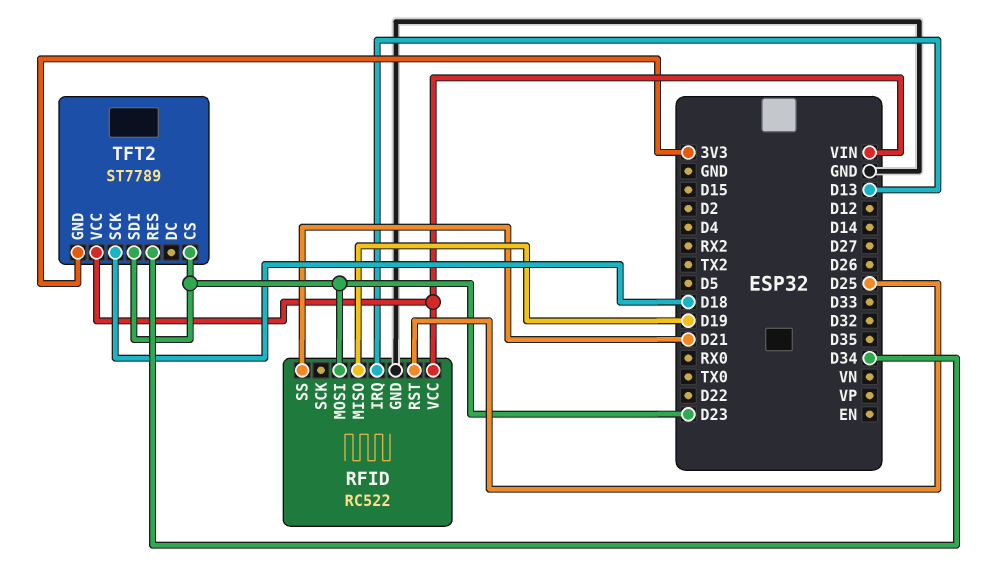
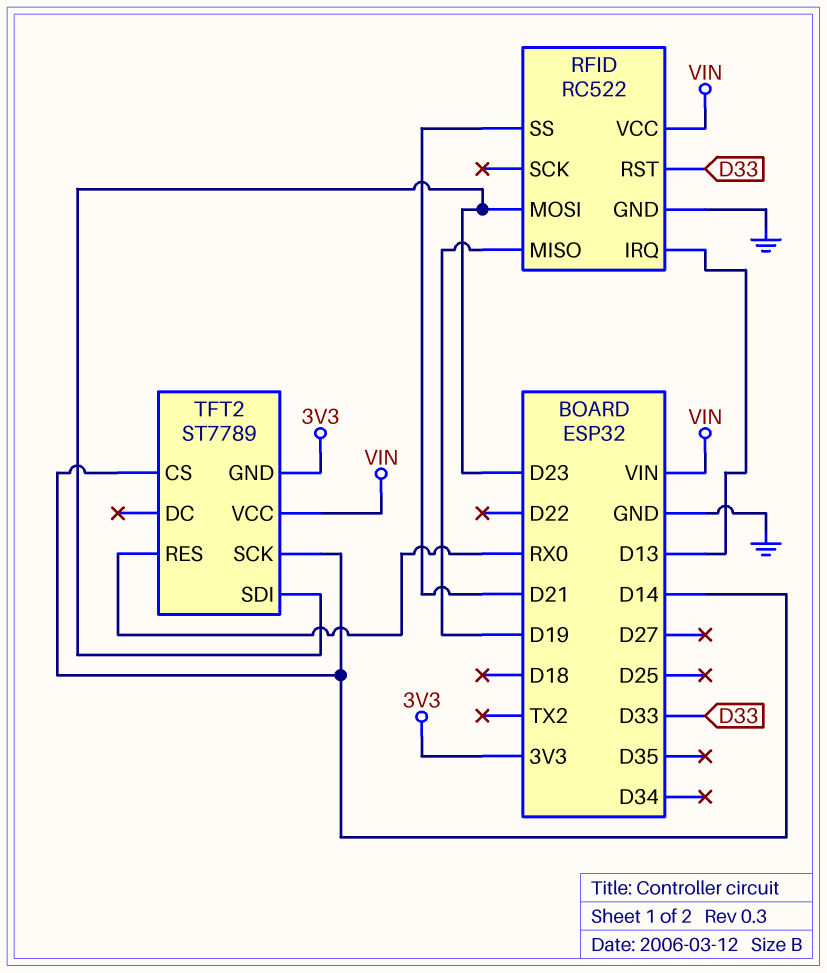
RFID pin RST: D25 -> D33
TFT2 pin CS: D23 -> D14
TFT2 pin RES: D34 -> RX0
TFT2 pin SCK: D18 -> D14

